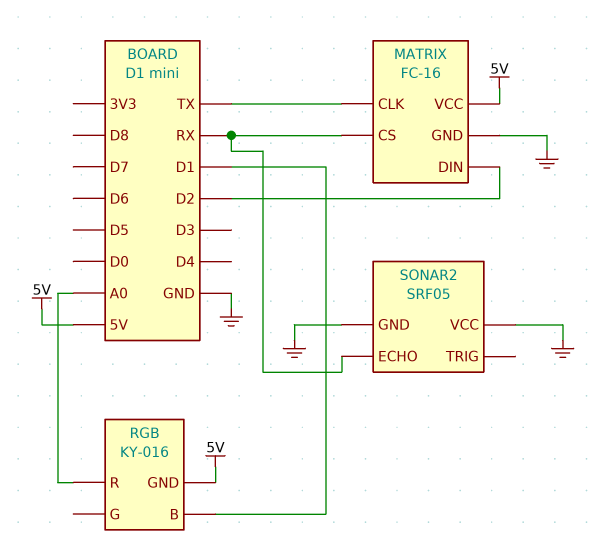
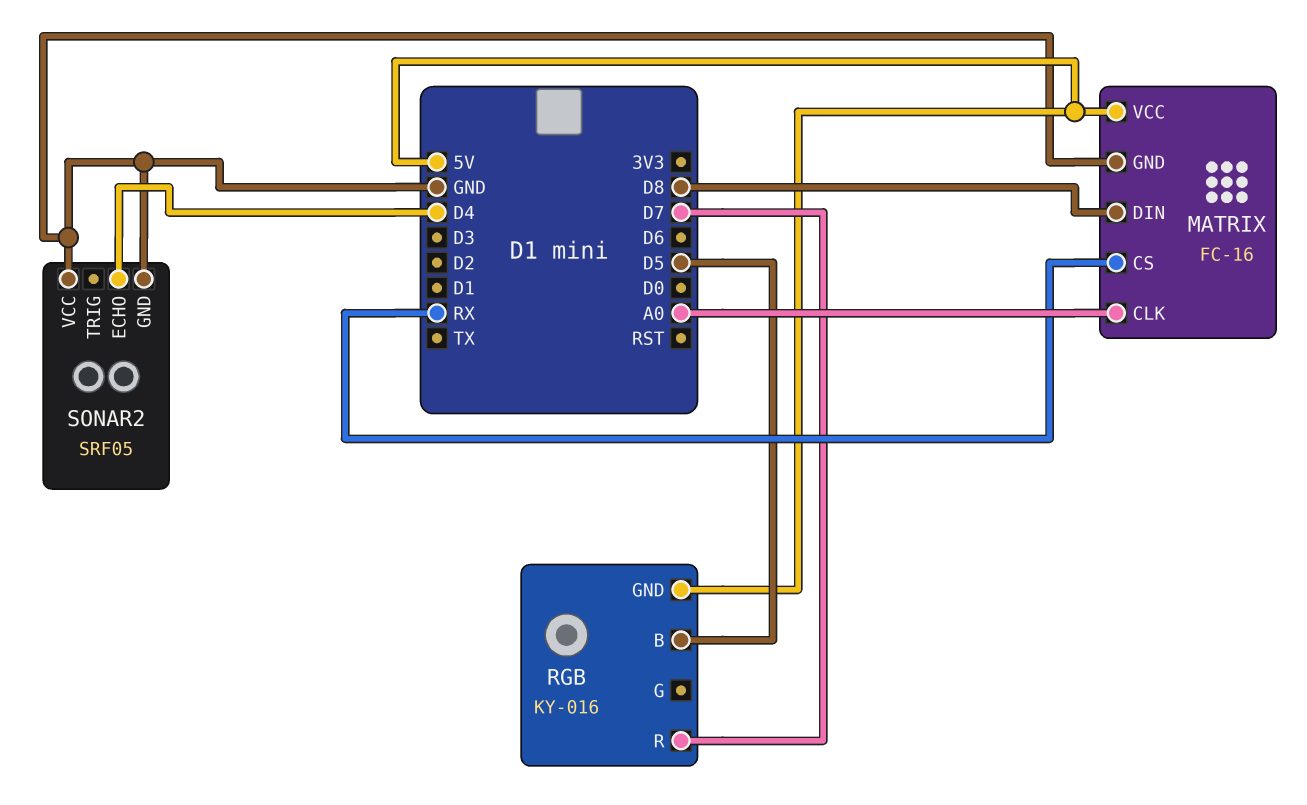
MATRIX pin CLK: TX -> A0
MATRIX pin DIN: D2 -> D8
RGB pin B: D1 -> D5
RGB pin R: A0 -> D7
SONAR2 pin ECHO: RX -> D4

